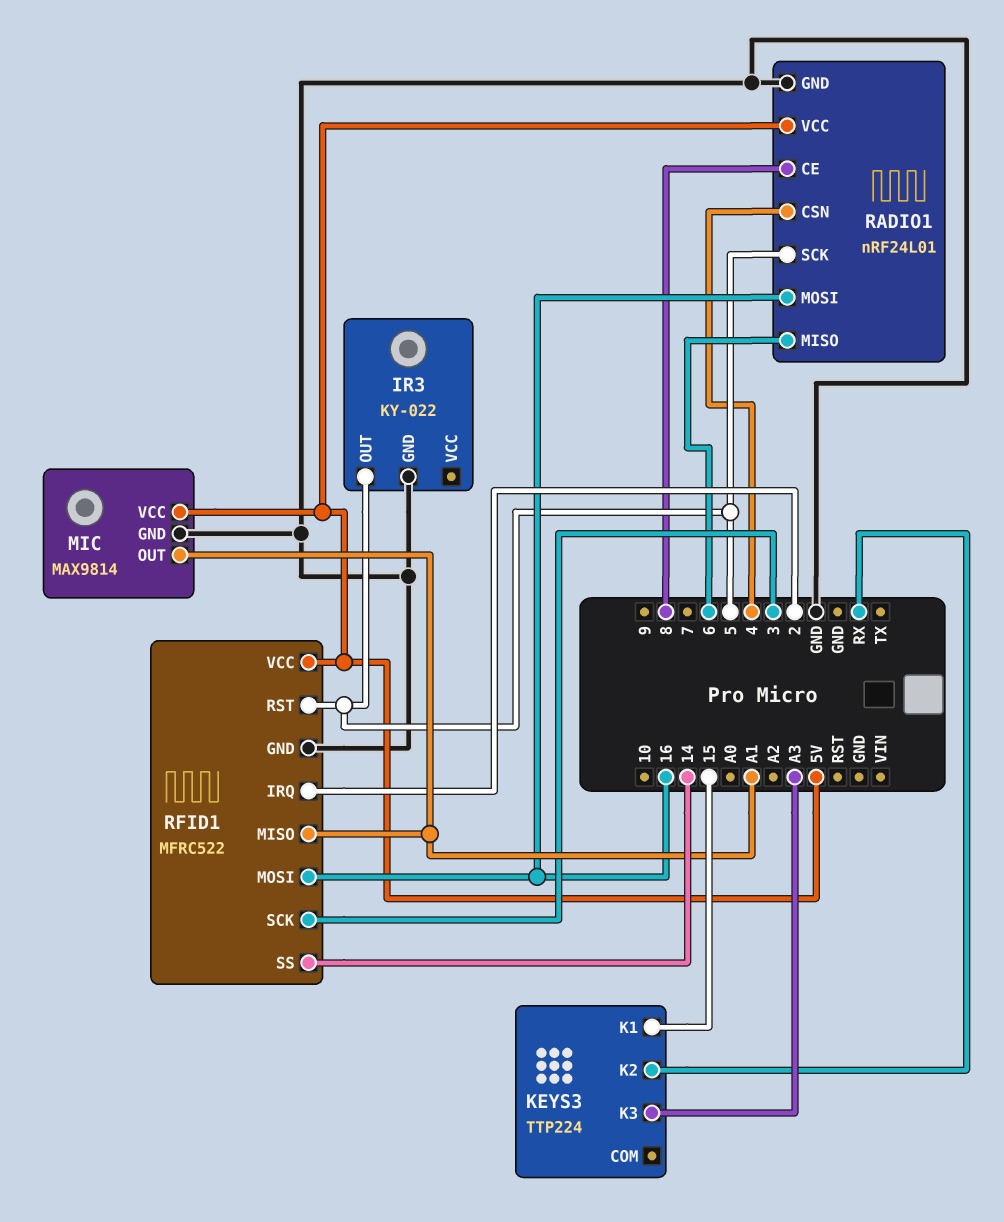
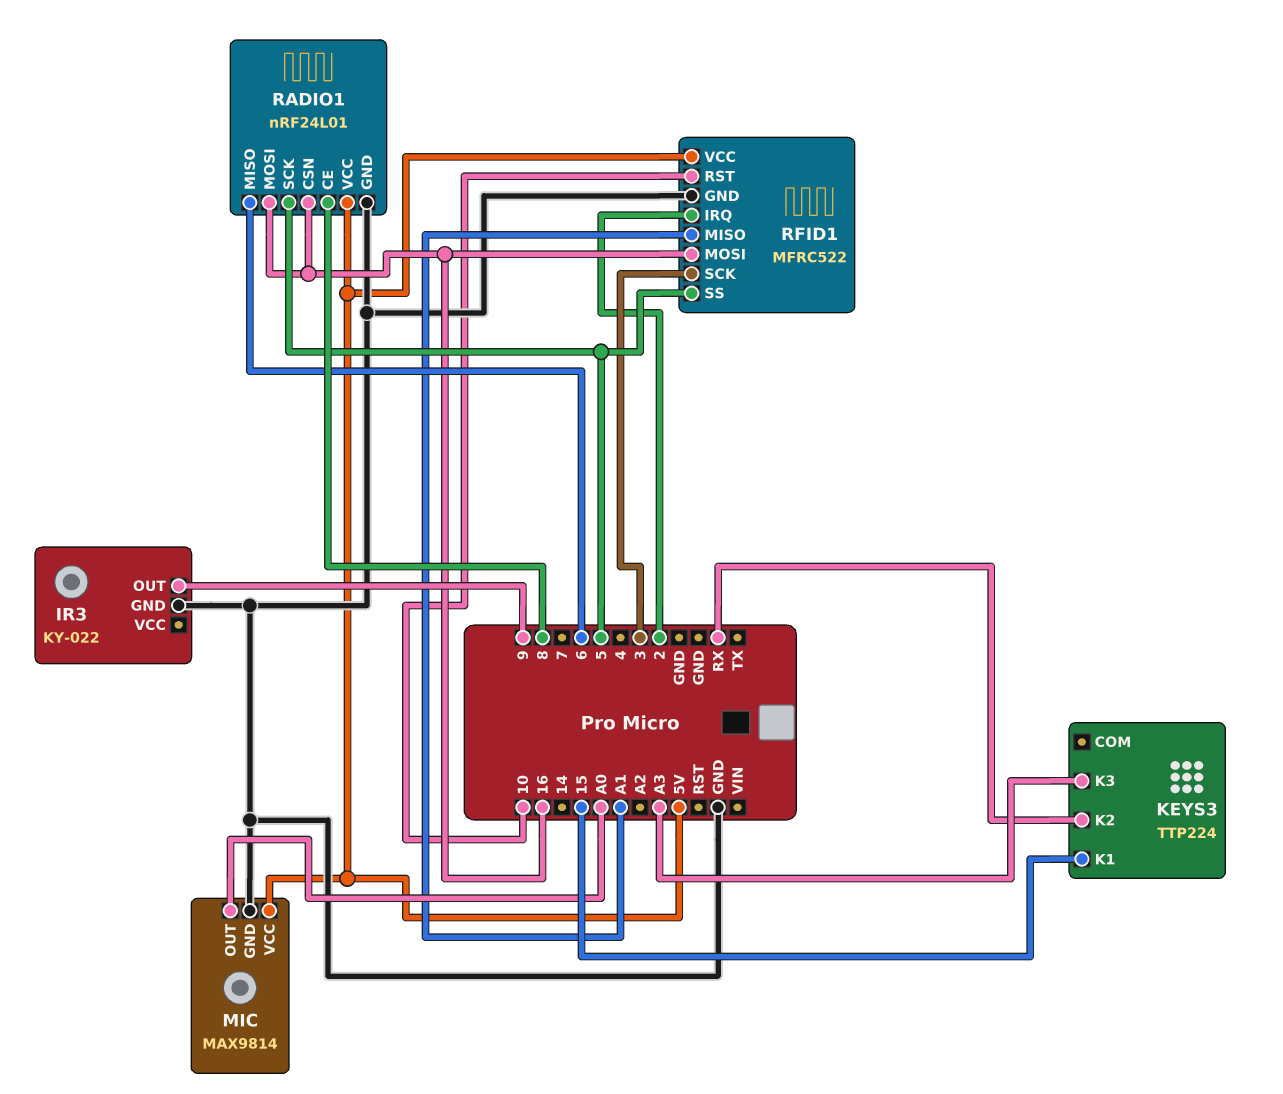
IR3 pin OUT: 5 -> 9
MIC pin OUT: A1 -> A0
RADIO1 pin CSN: 4 -> 16
RFID1 pin RST: 5 -> 10
RFID1 pin SS: 14 -> 5

